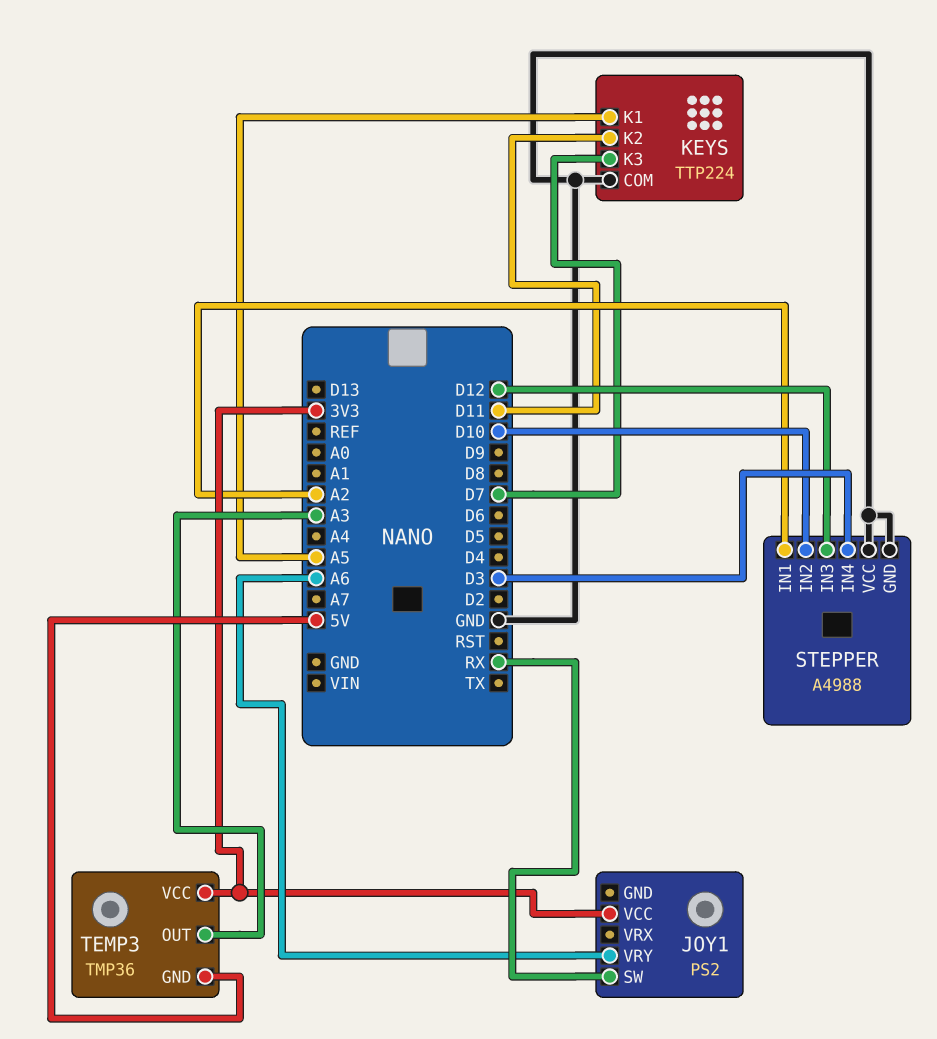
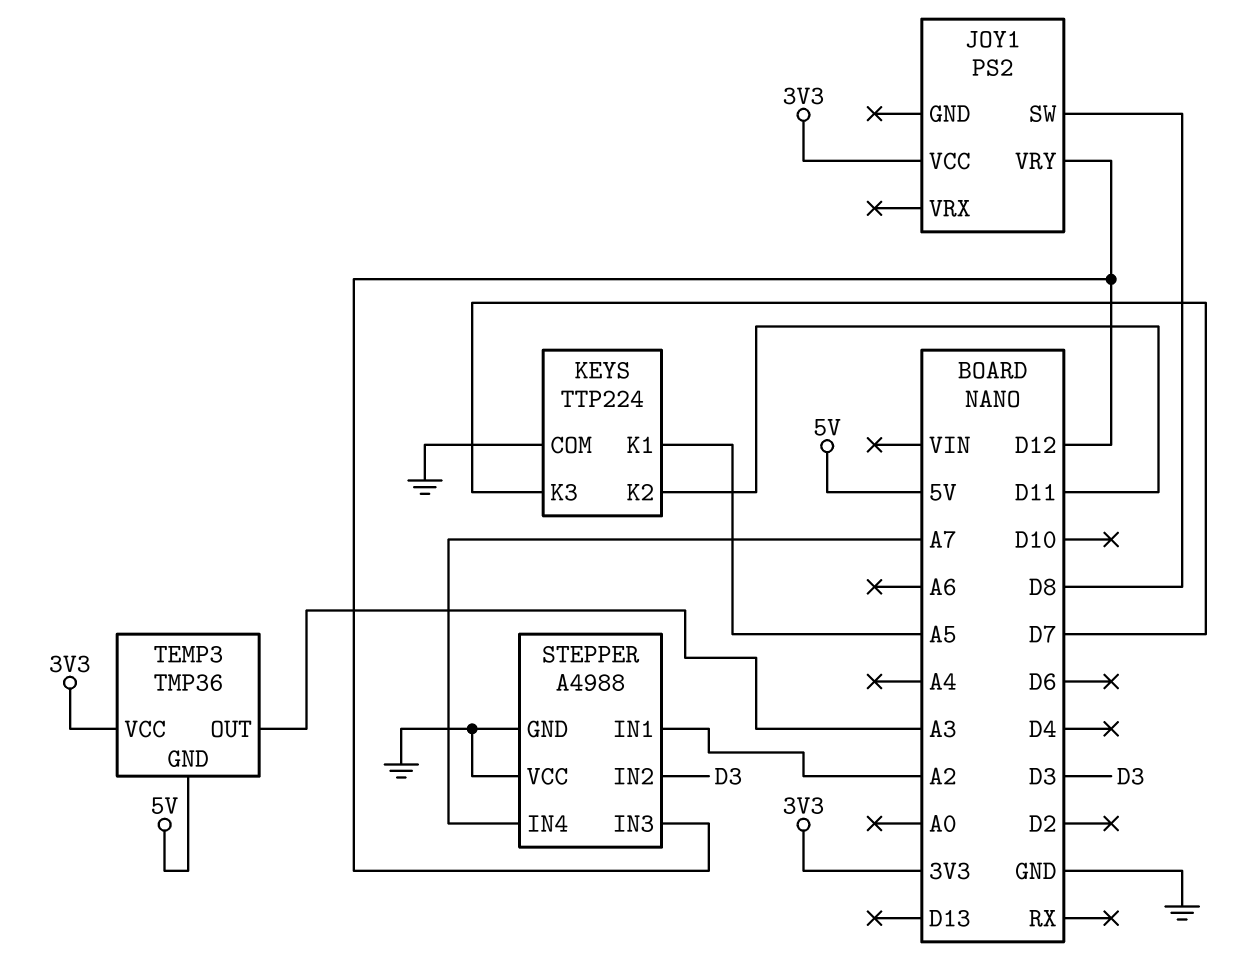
JOY1 pin SW: RX -> D8
JOY1 pin VRY: A6 -> D12
STEPPER pin IN2: D10 -> D3
STEPPER pin IN4: D3 -> A7

